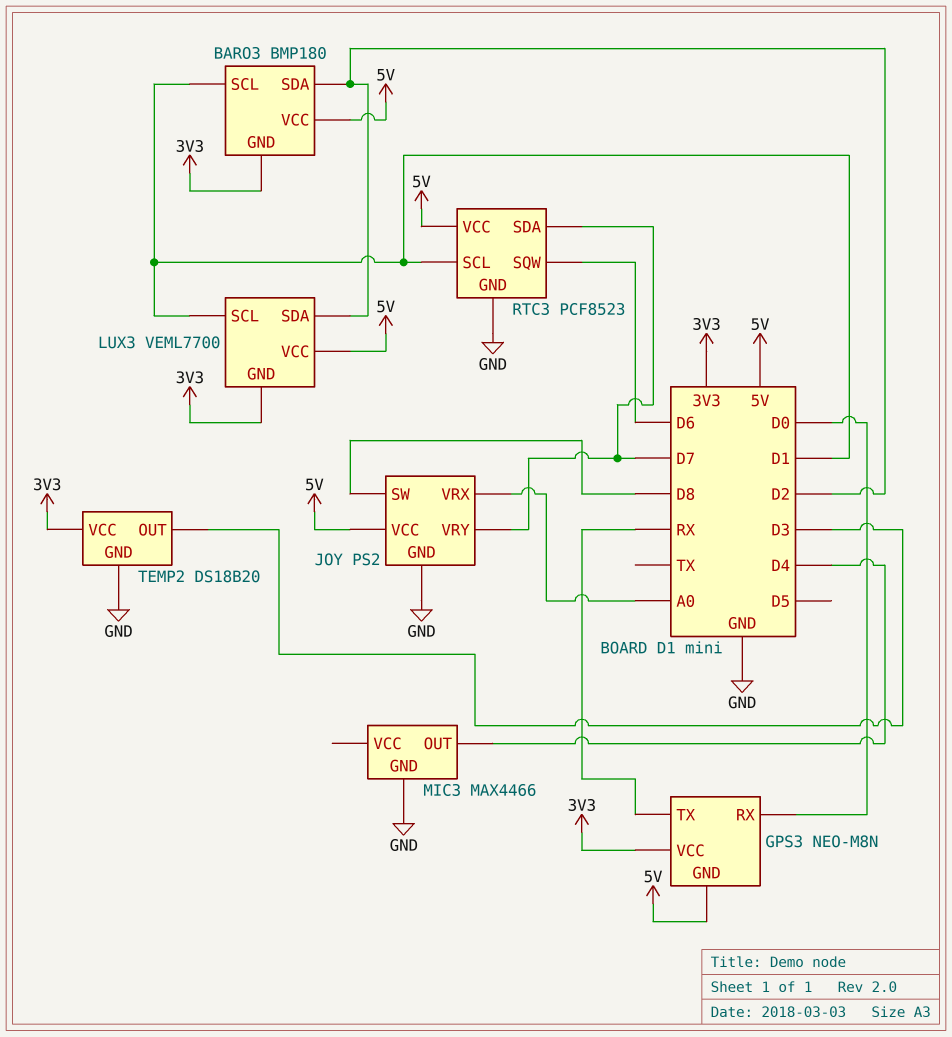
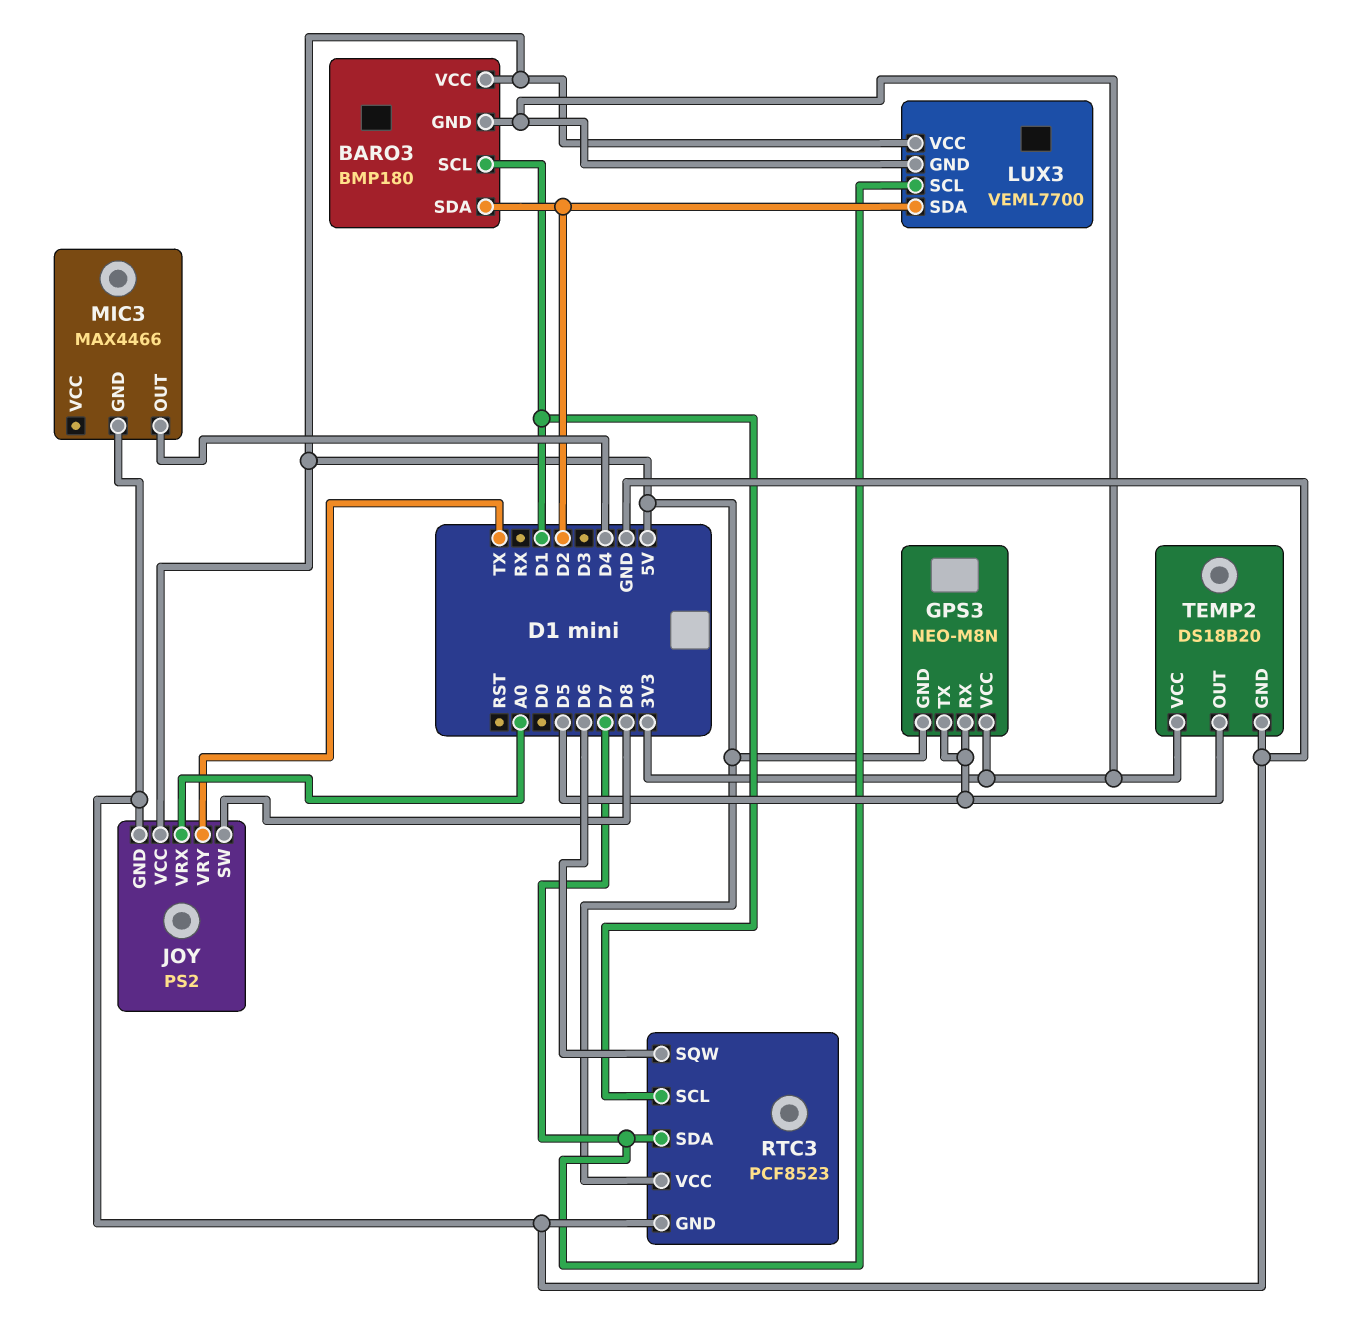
GPS3 pin RX: D0 -> D5
GPS3 pin TX: RX -> D5
JOY pin VRY: D7 -> TX
LUX3 pin SCL: D1 -> D7
TEMP2 pin OUT: D3 -> D5

